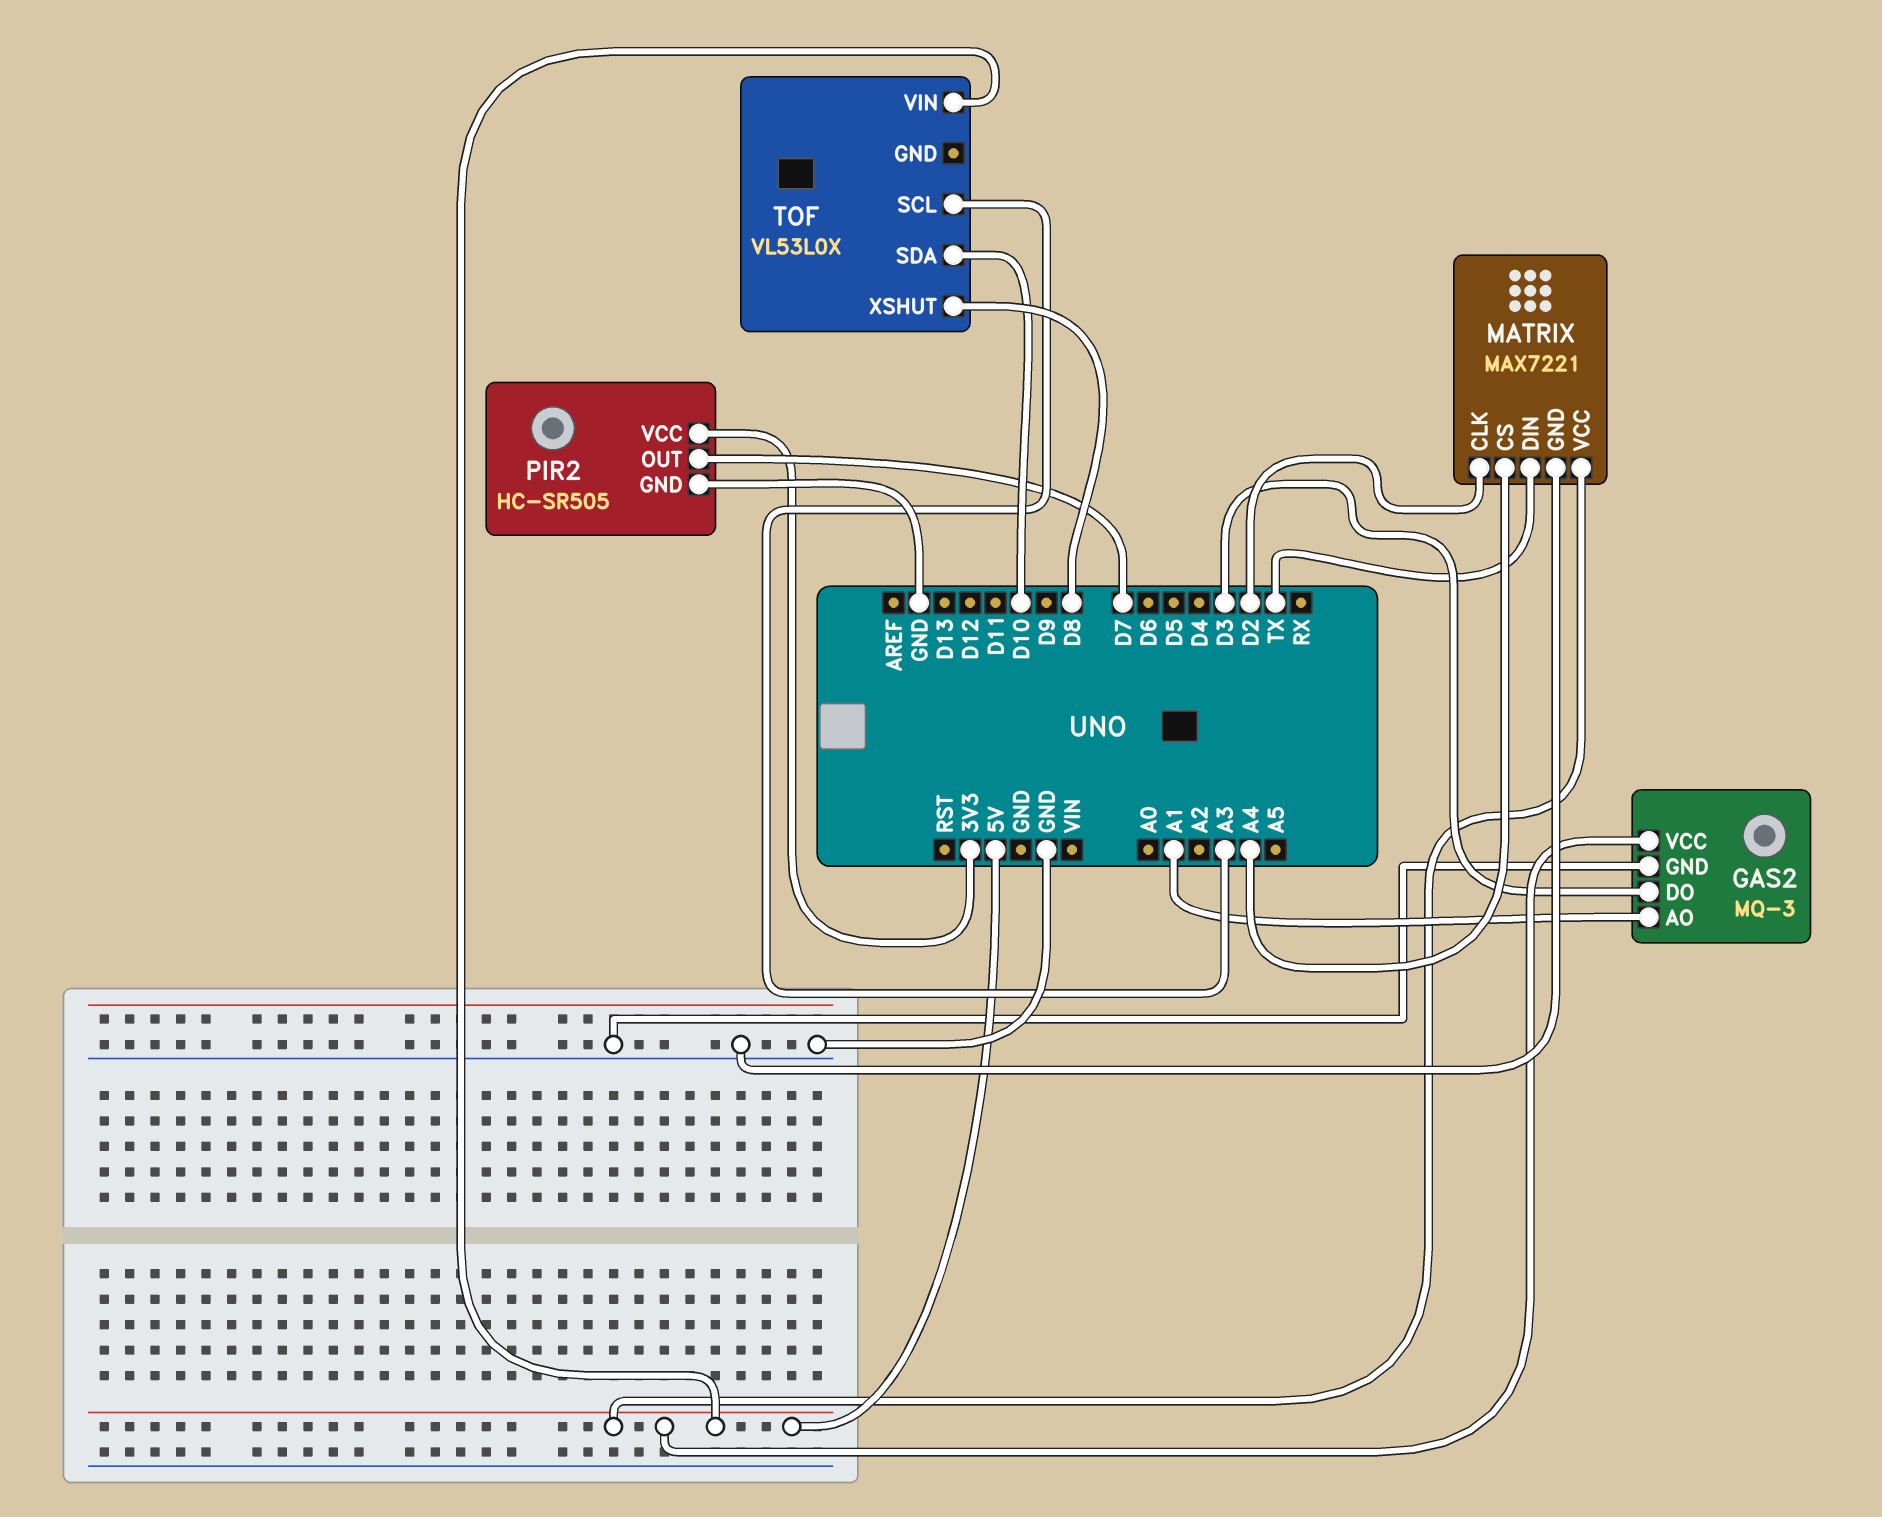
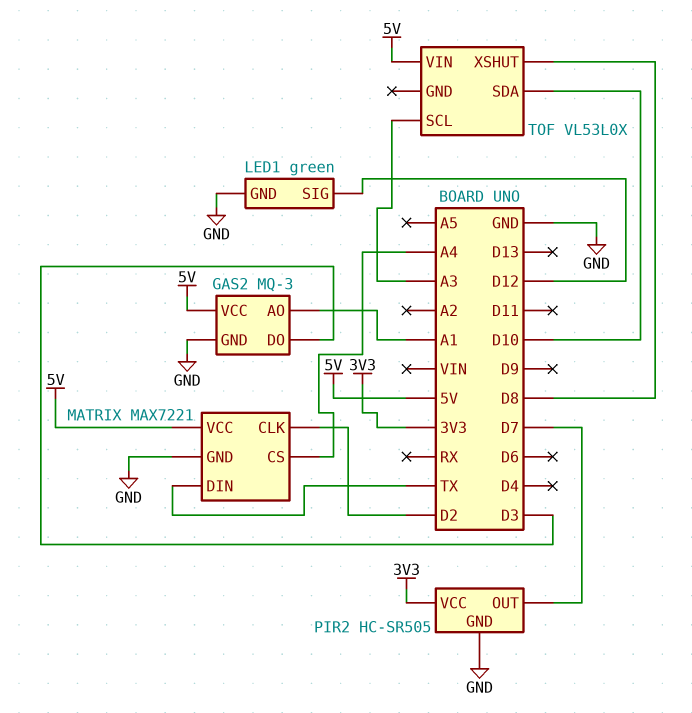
LED1: none -> green
LED1 pin GND: none -> GND
LED1 pin SIG: none -> D12

